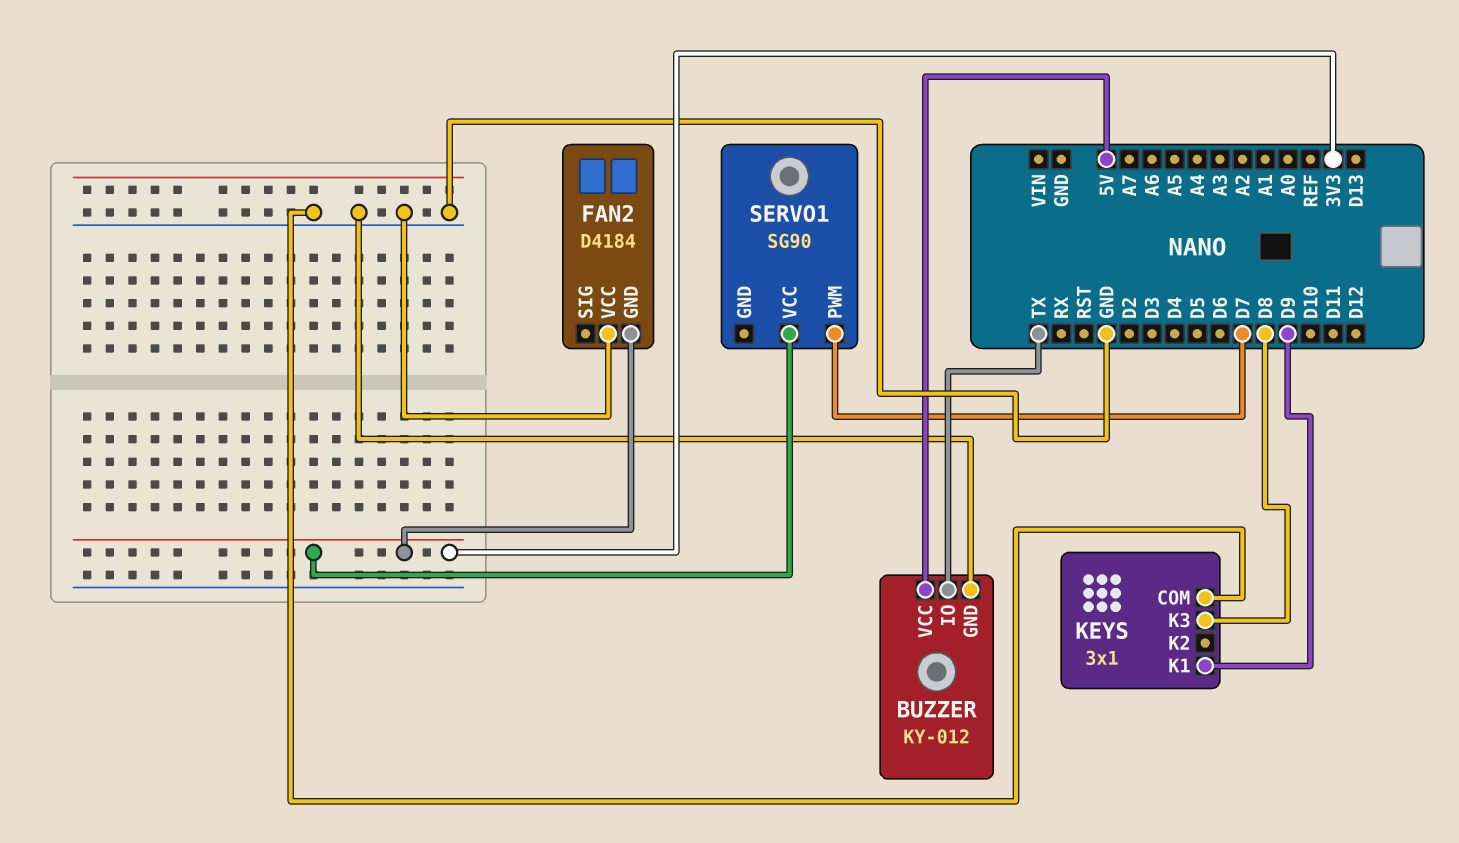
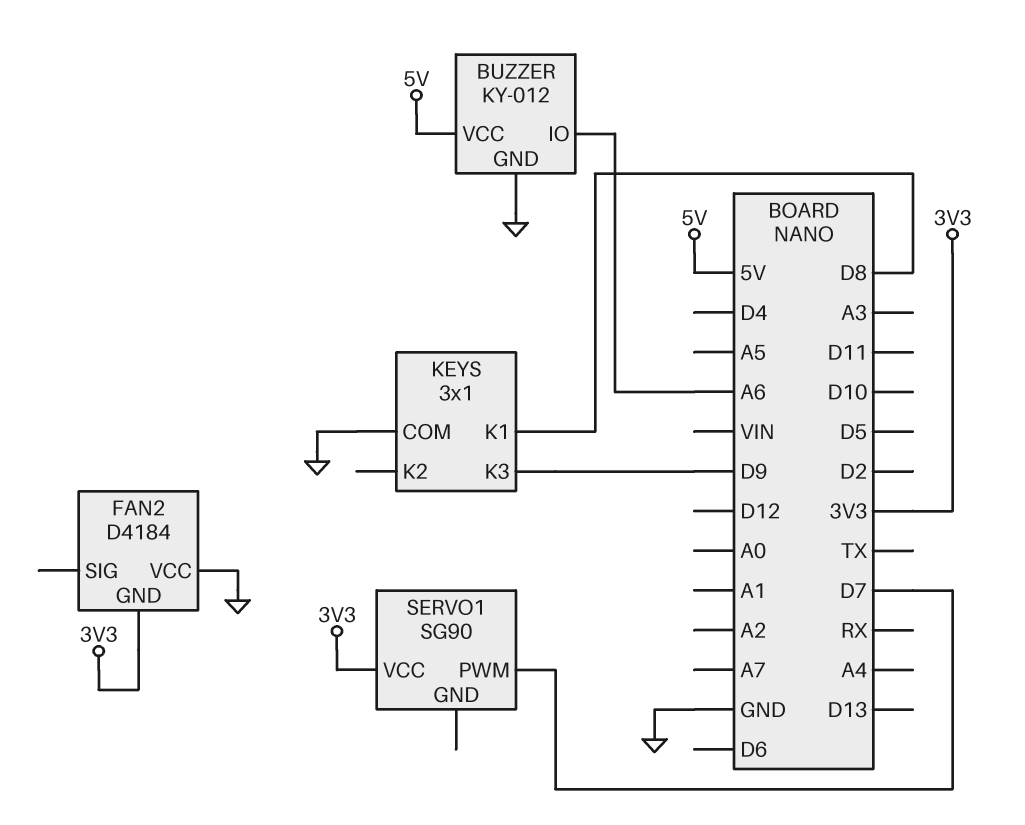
BUZZER pin IO: TX -> A6
KEYS pin K1: D9 -> D8
KEYS pin K3: D8 -> D9

